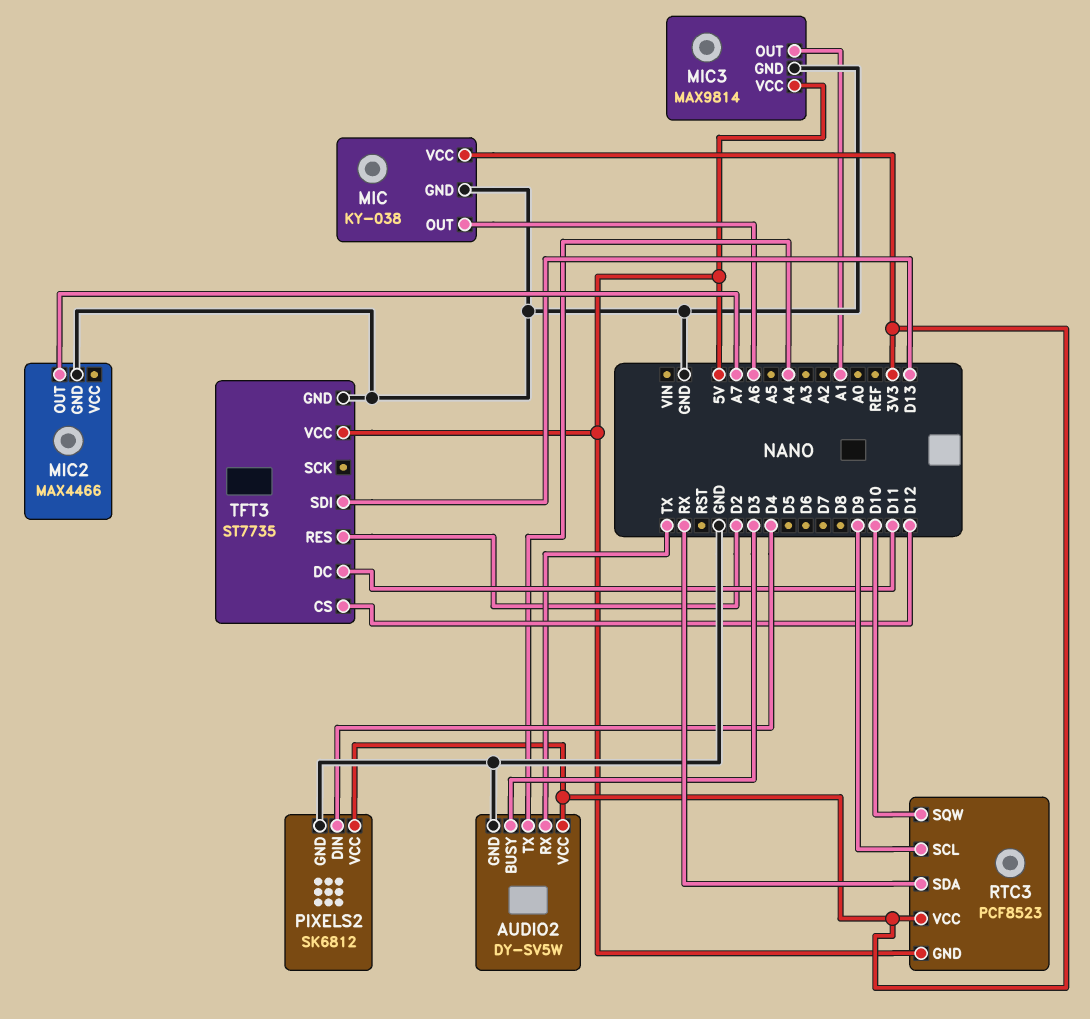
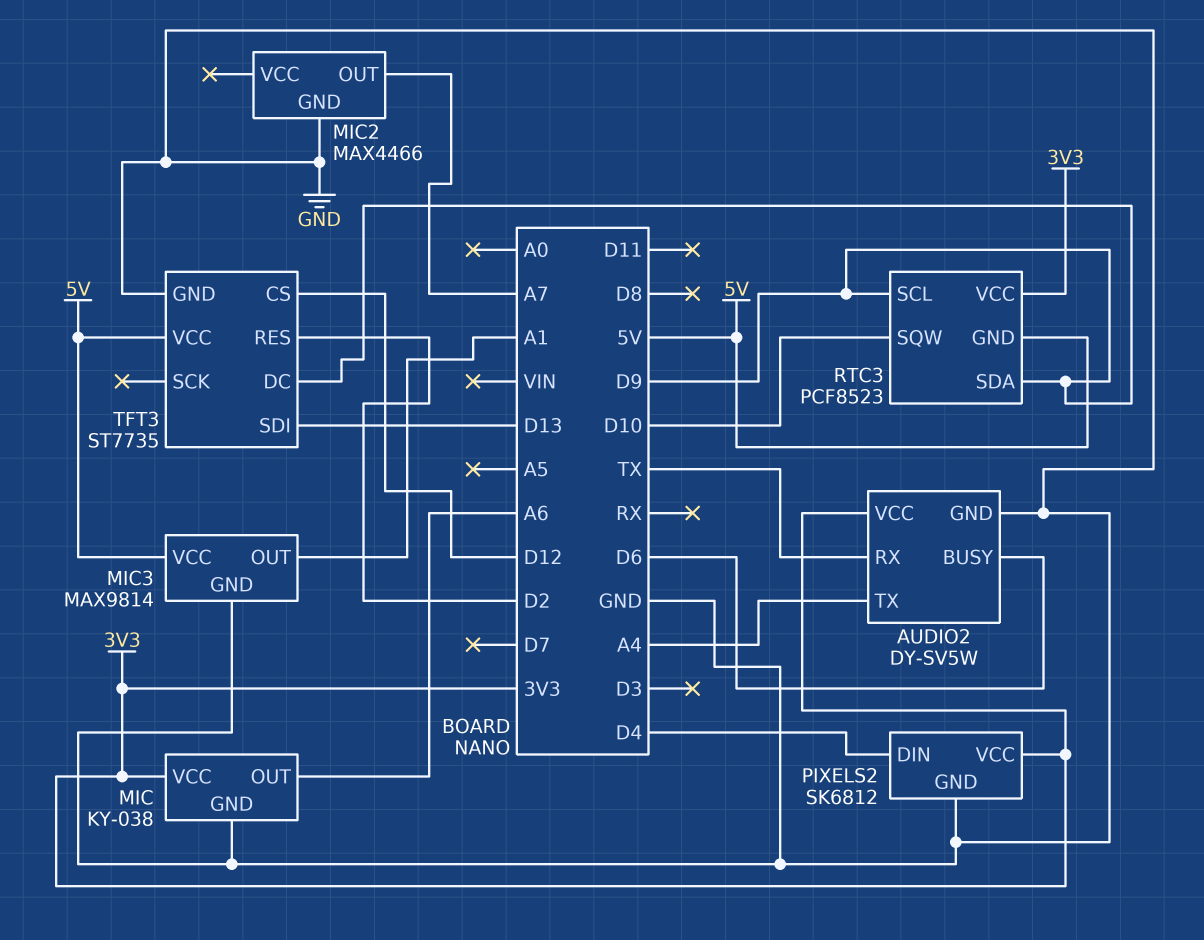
AUDIO2 pin BUSY: D3 -> D6
RTC3 pin SDA: RX -> D9
TFT3 pin DC: D11 -> D9

